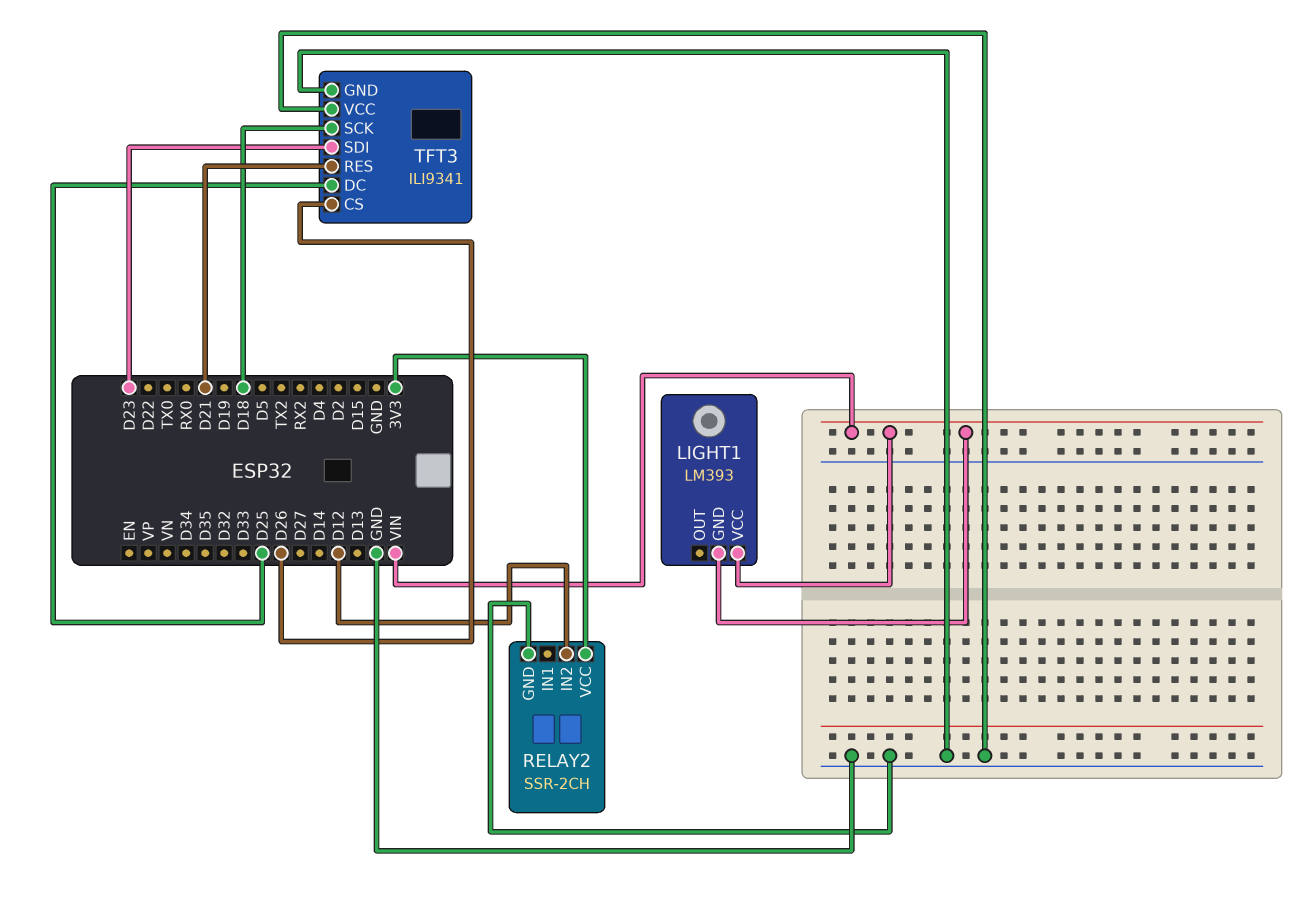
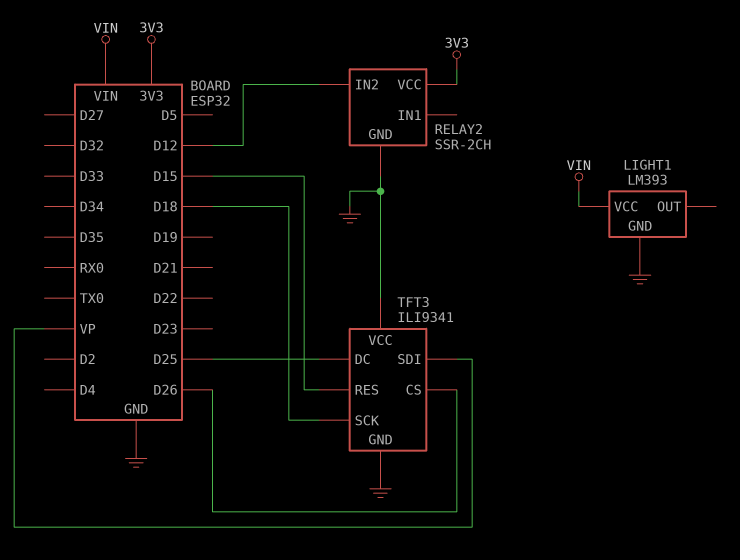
LIGHT1 pin GND: VIN -> GND
TFT3 pin RES: D21 -> D15
TFT3 pin SDI: D23 -> VP

